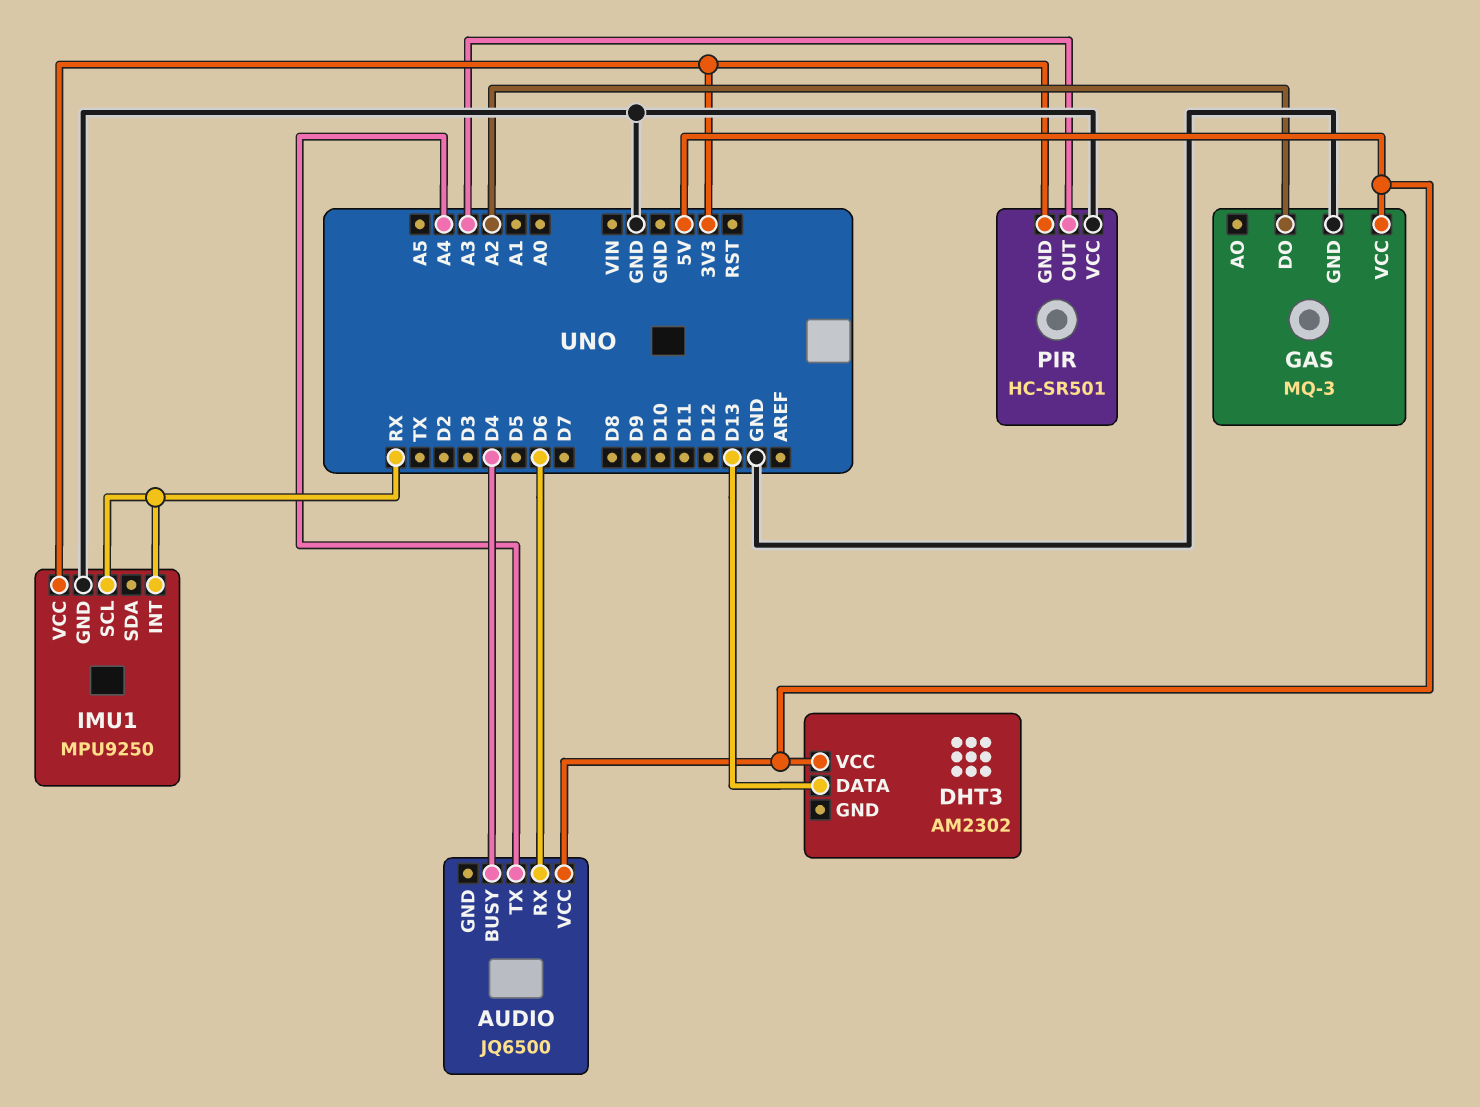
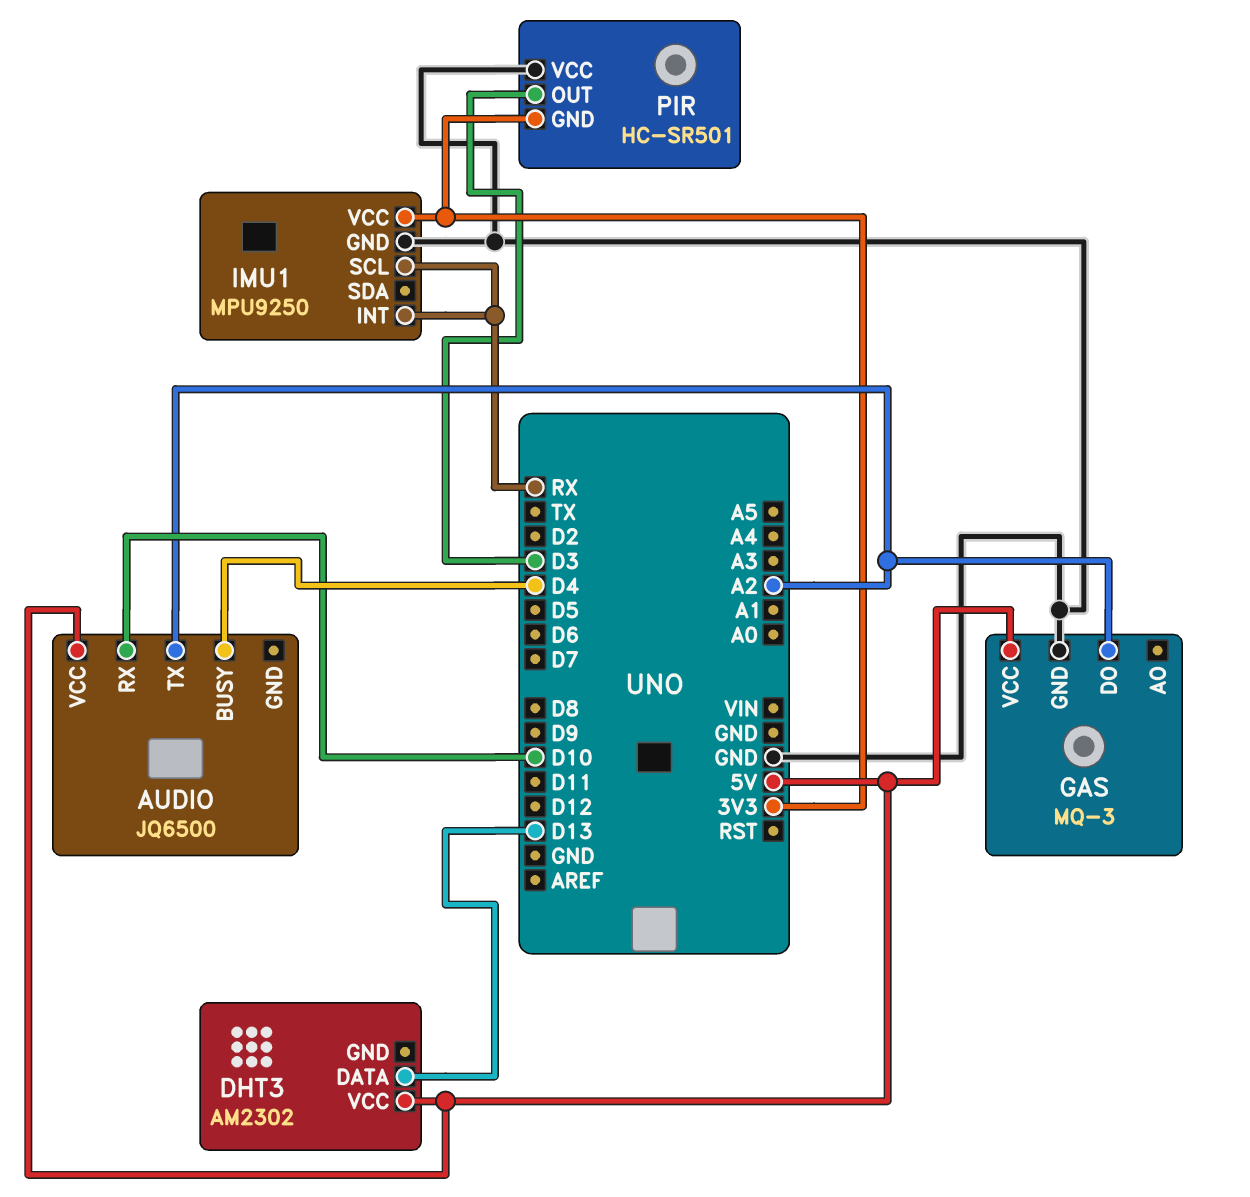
AUDIO pin RX: D6 -> D10
AUDIO pin TX: A4 -> A2
PIR pin OUT: A3 -> D3

